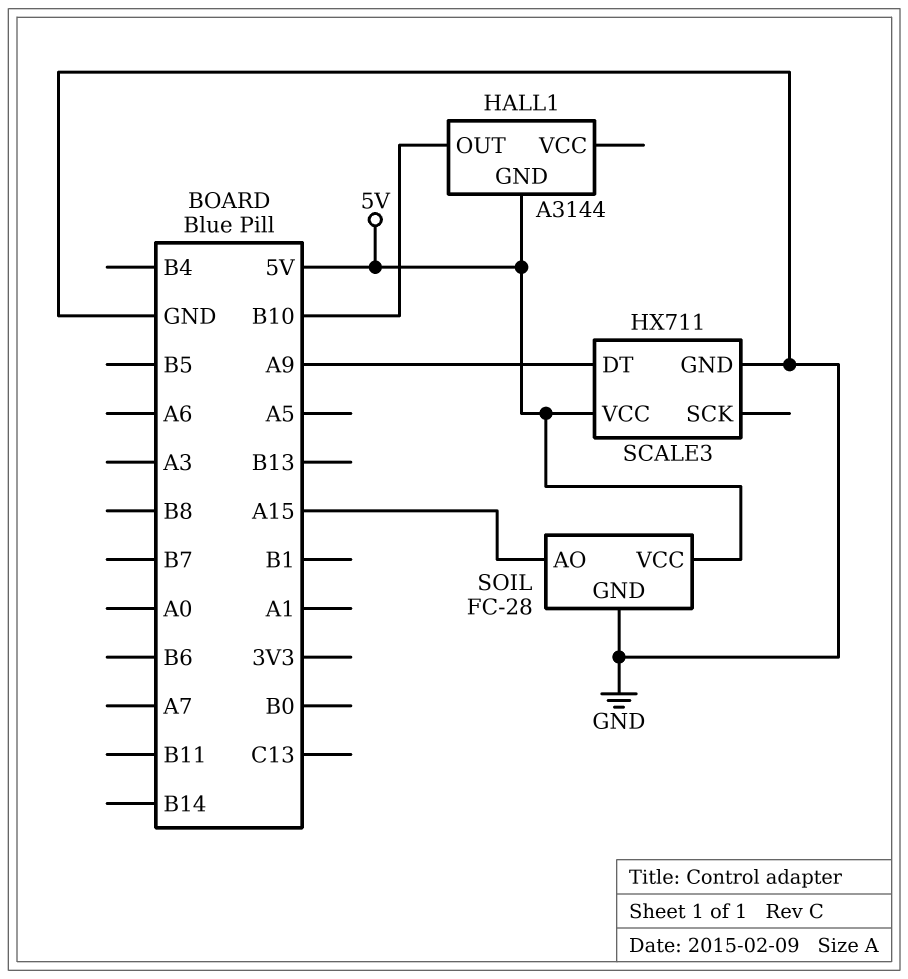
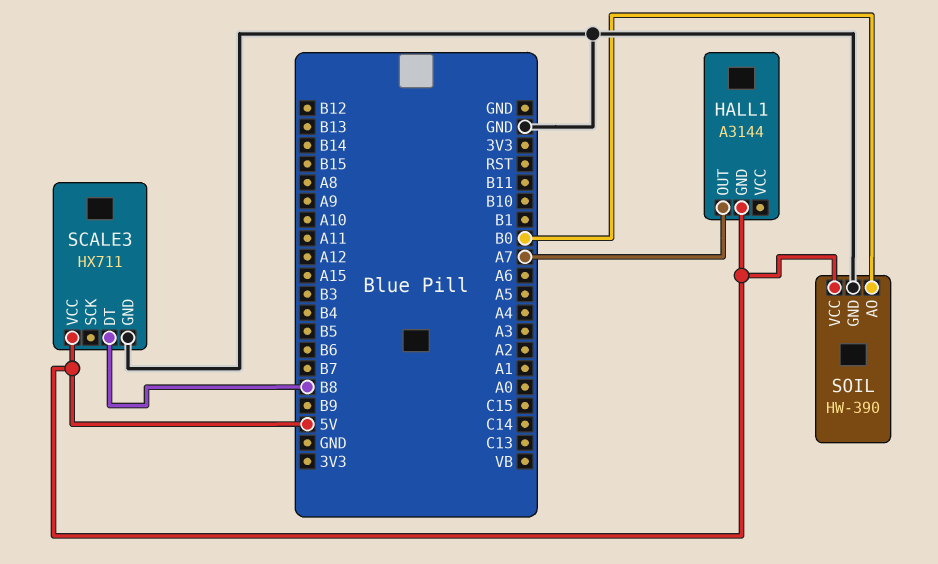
HALL1 pin OUT: B10 -> A7
SCALE3 pin DT: A9 -> B8
SOIL: FC-28 -> HW-390
SOIL pin AO: A15 -> B0

